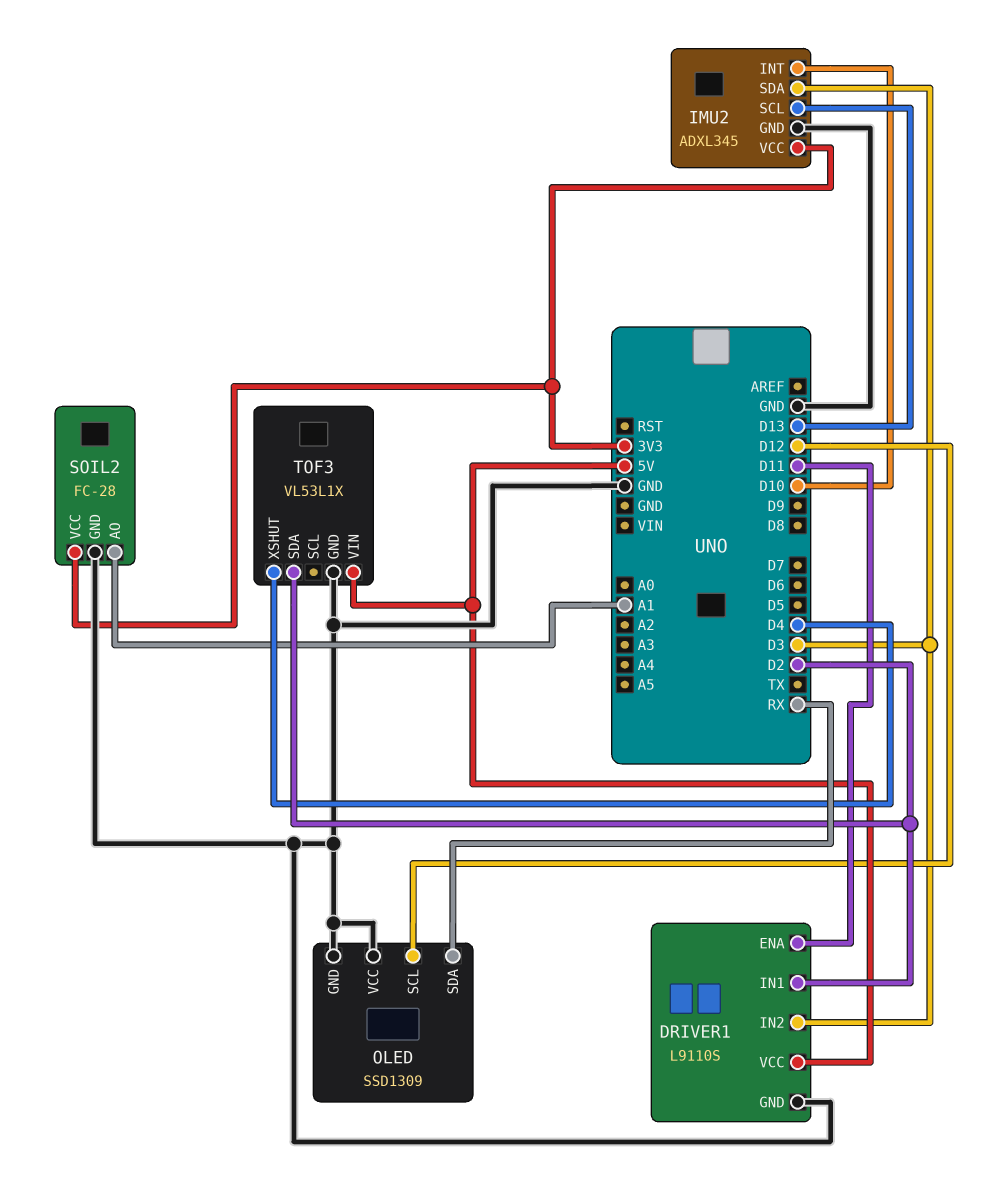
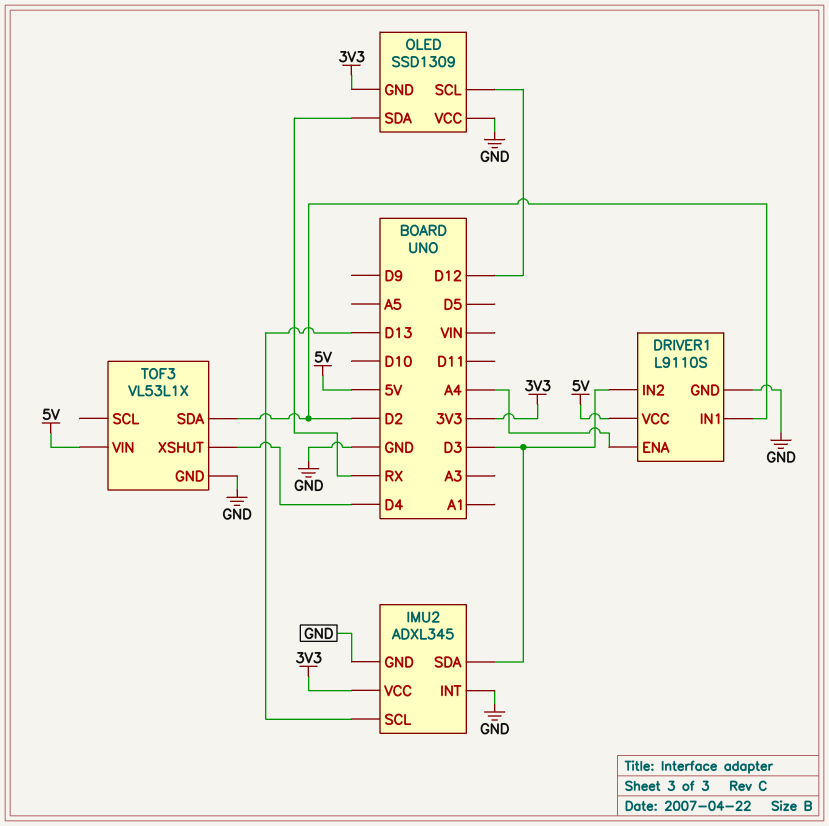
DRIVER1 pin ENA: D11 -> A4
IMU2 pin INT: D10 -> GND
OLED pin GND: GND -> 3V3
SOIL2: FC-28 -> none
SOIL2 pin AO: A1 -> none
SOIL2 pin GND: GND -> none
SOIL2 pin VCC: 3V3 -> none

